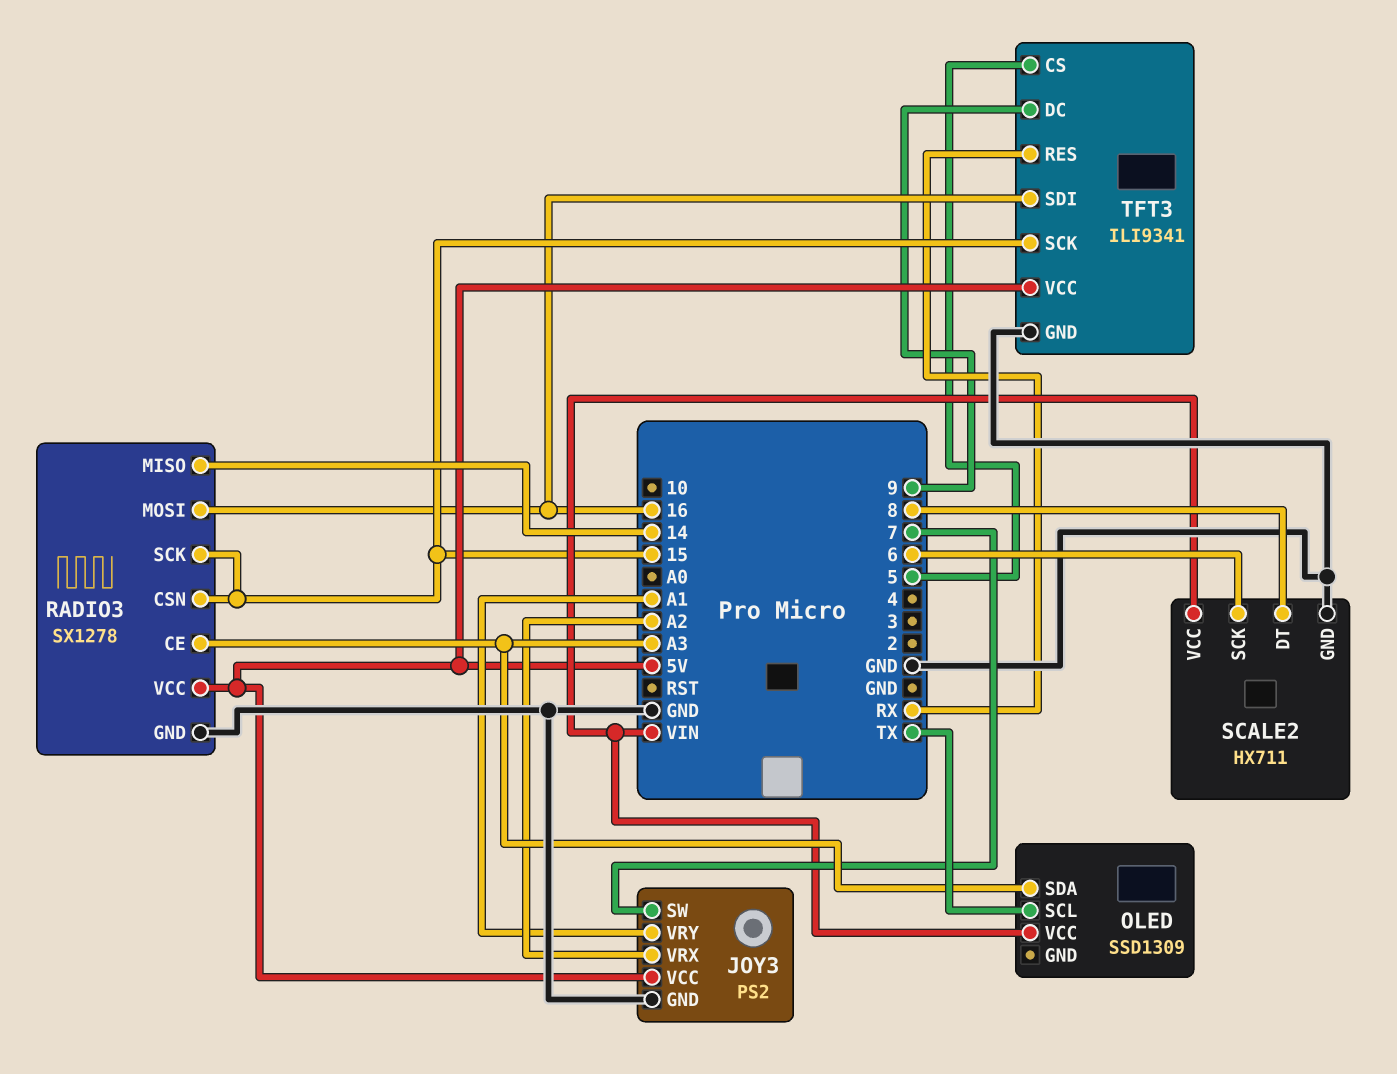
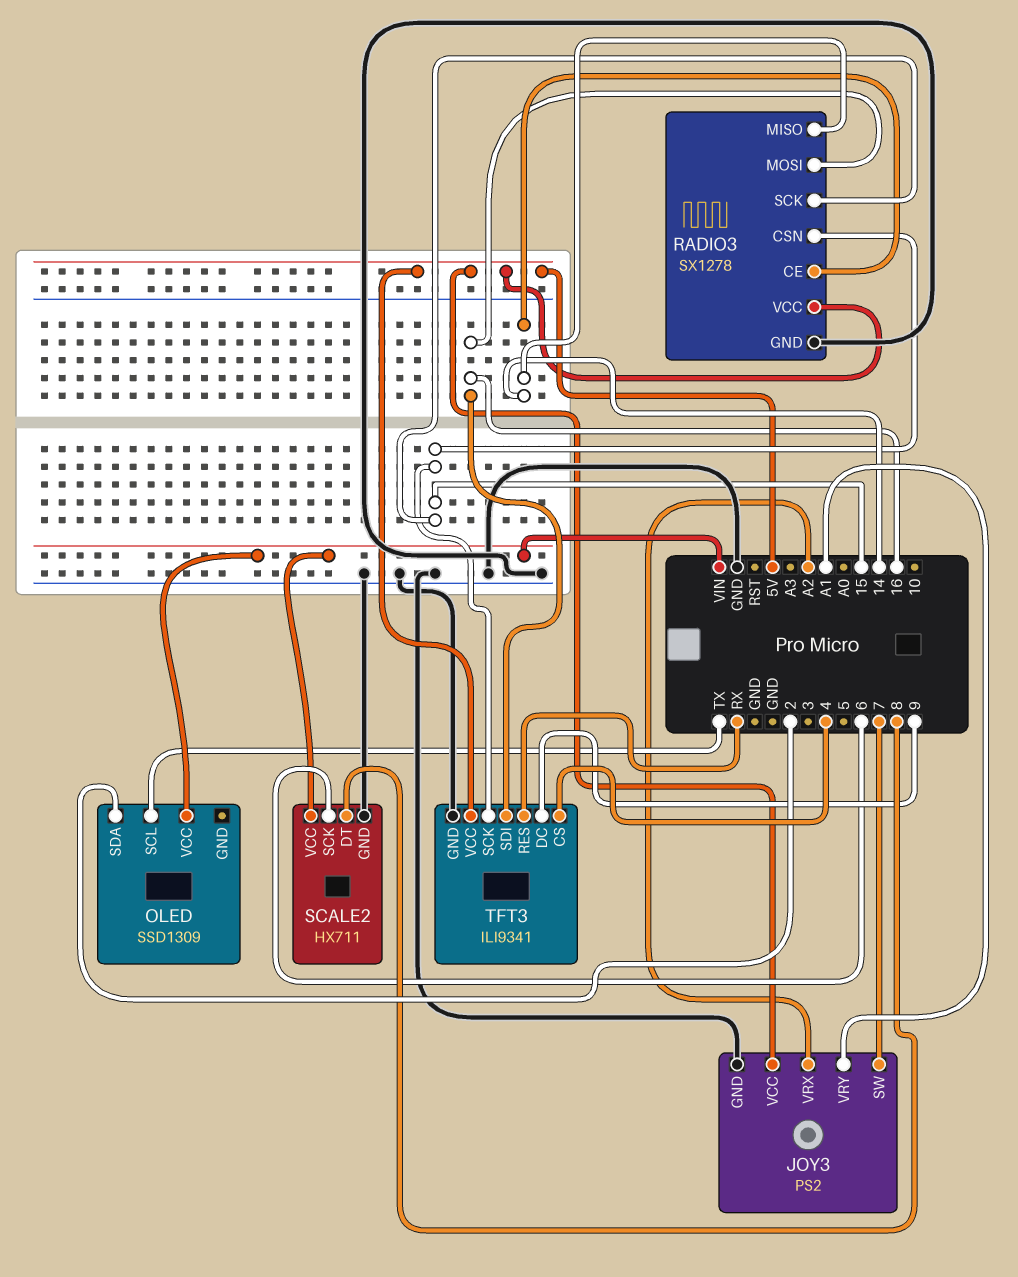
OLED pin SDA: A3 -> 2
RADIO3 pin CE: A3 -> 14
TFT3 pin CS: 5 -> 4

